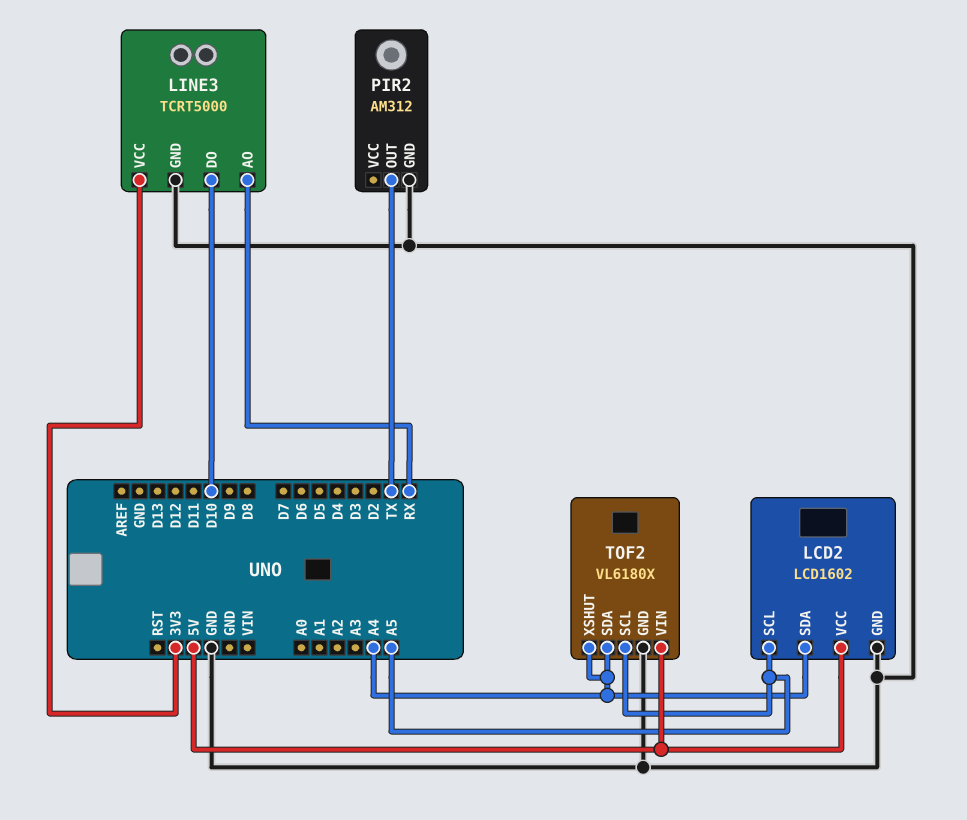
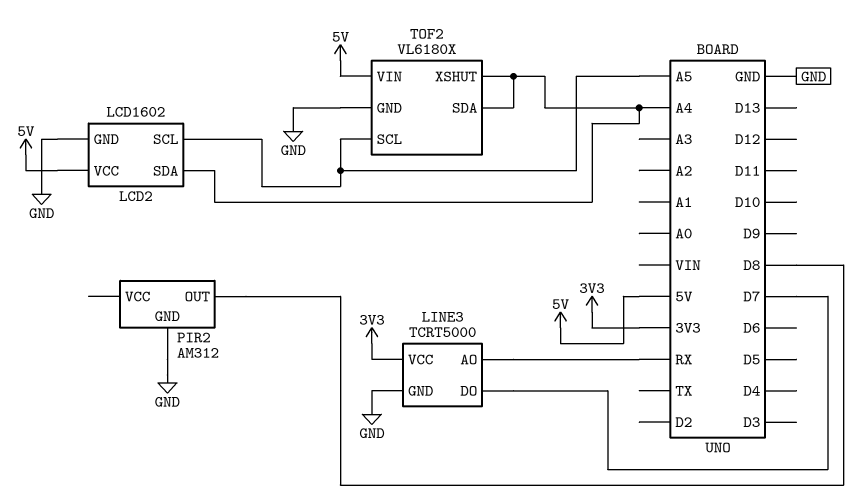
LINE3 pin DO: D10 -> D7
PIR2 pin OUT: TX -> D8

